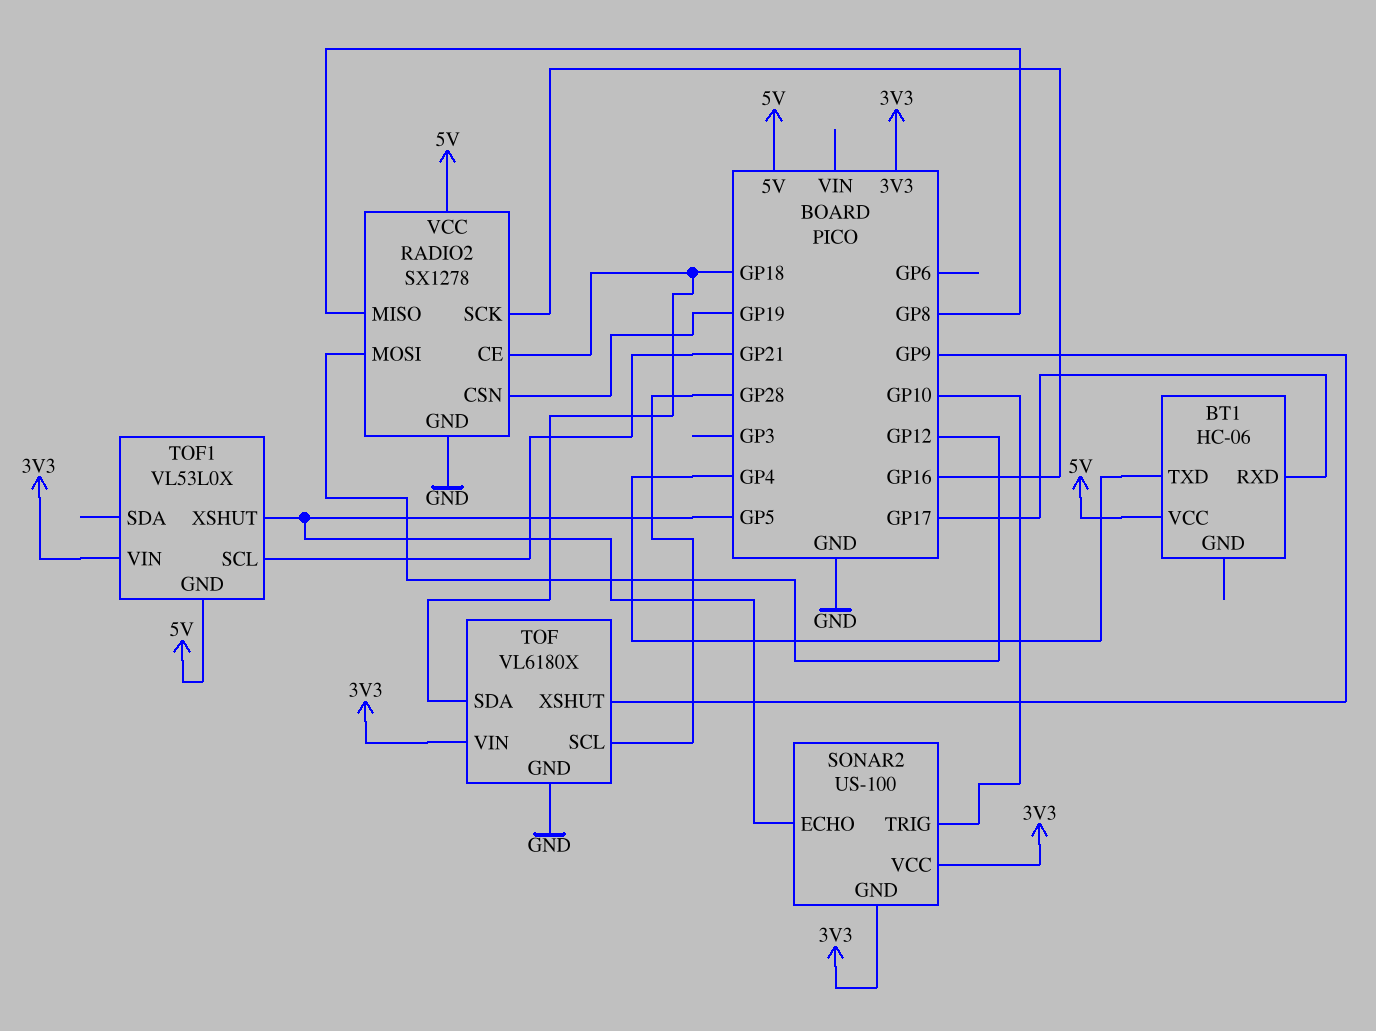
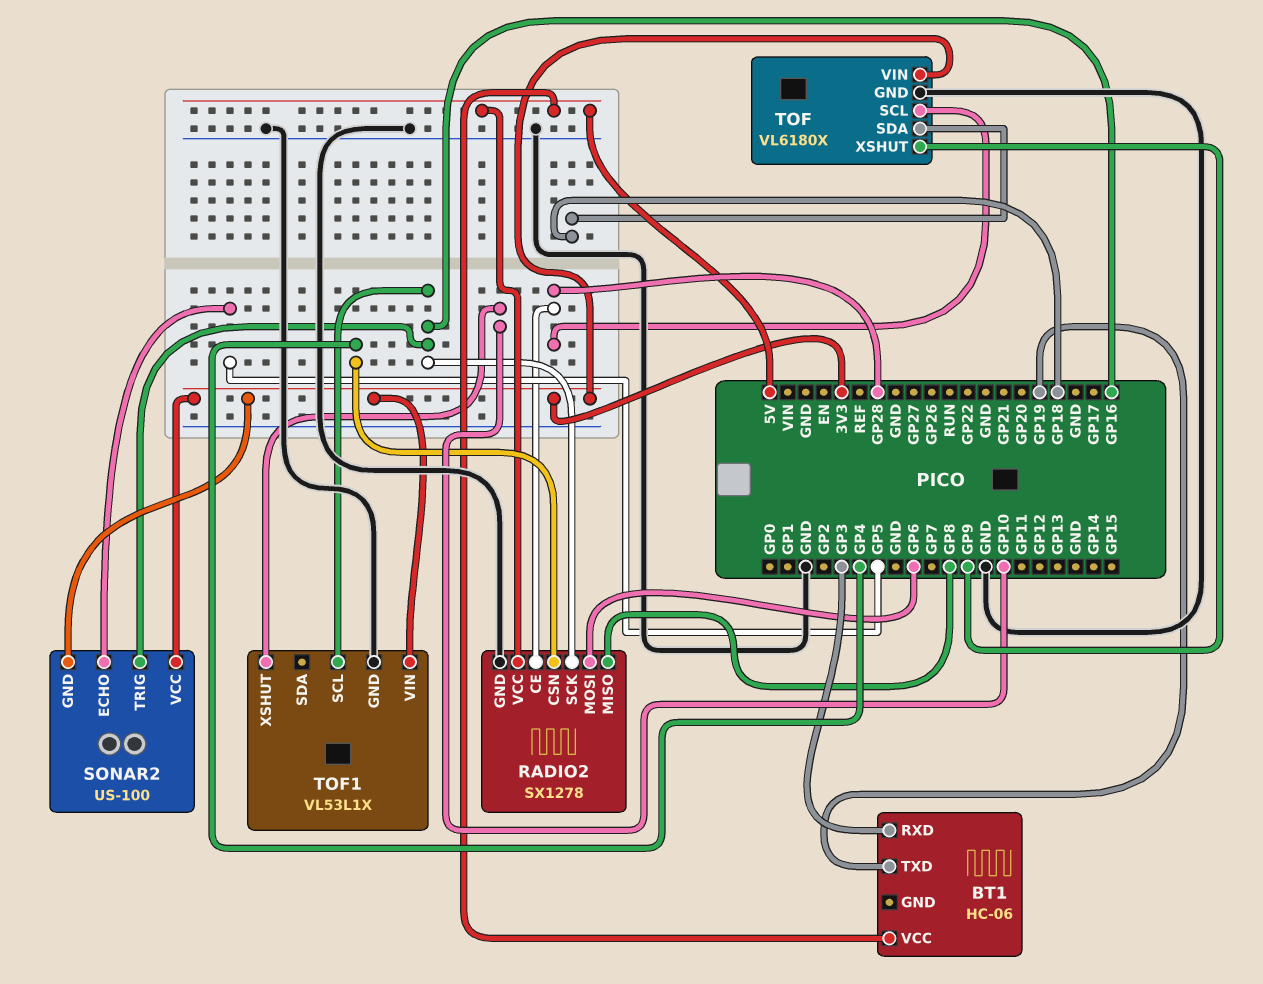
BT1 pin RXD: GP17 -> GP3
BT1 pin TXD: GP4 -> GP19
RADIO2 pin CE: GP18 -> GP28
RADIO2 pin CSN: GP19 -> GP4
RADIO2 pin MOSI: GP12 -> GP6
SONAR2 pin TRIG: GP10 -> GP16
TOF1: VL53L0X -> VL53L1X
TOF1 pin GND: 5V -> GND
TOF1 pin SCL: GP21 -> GP16
TOF1 pin XSHUT: GP5 -> GP10

